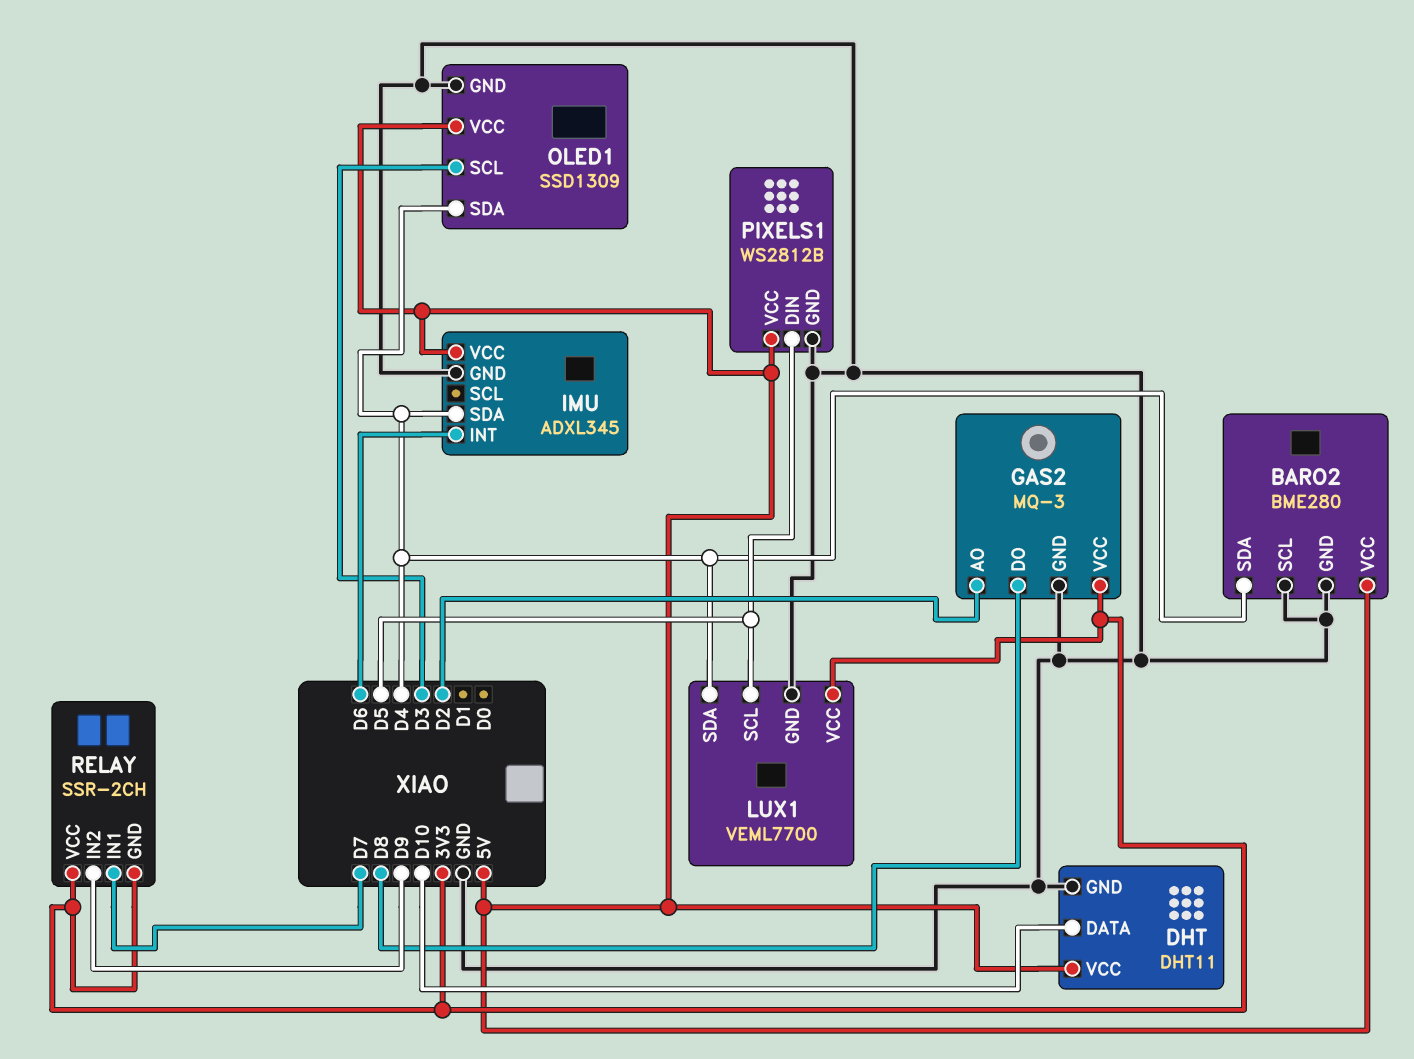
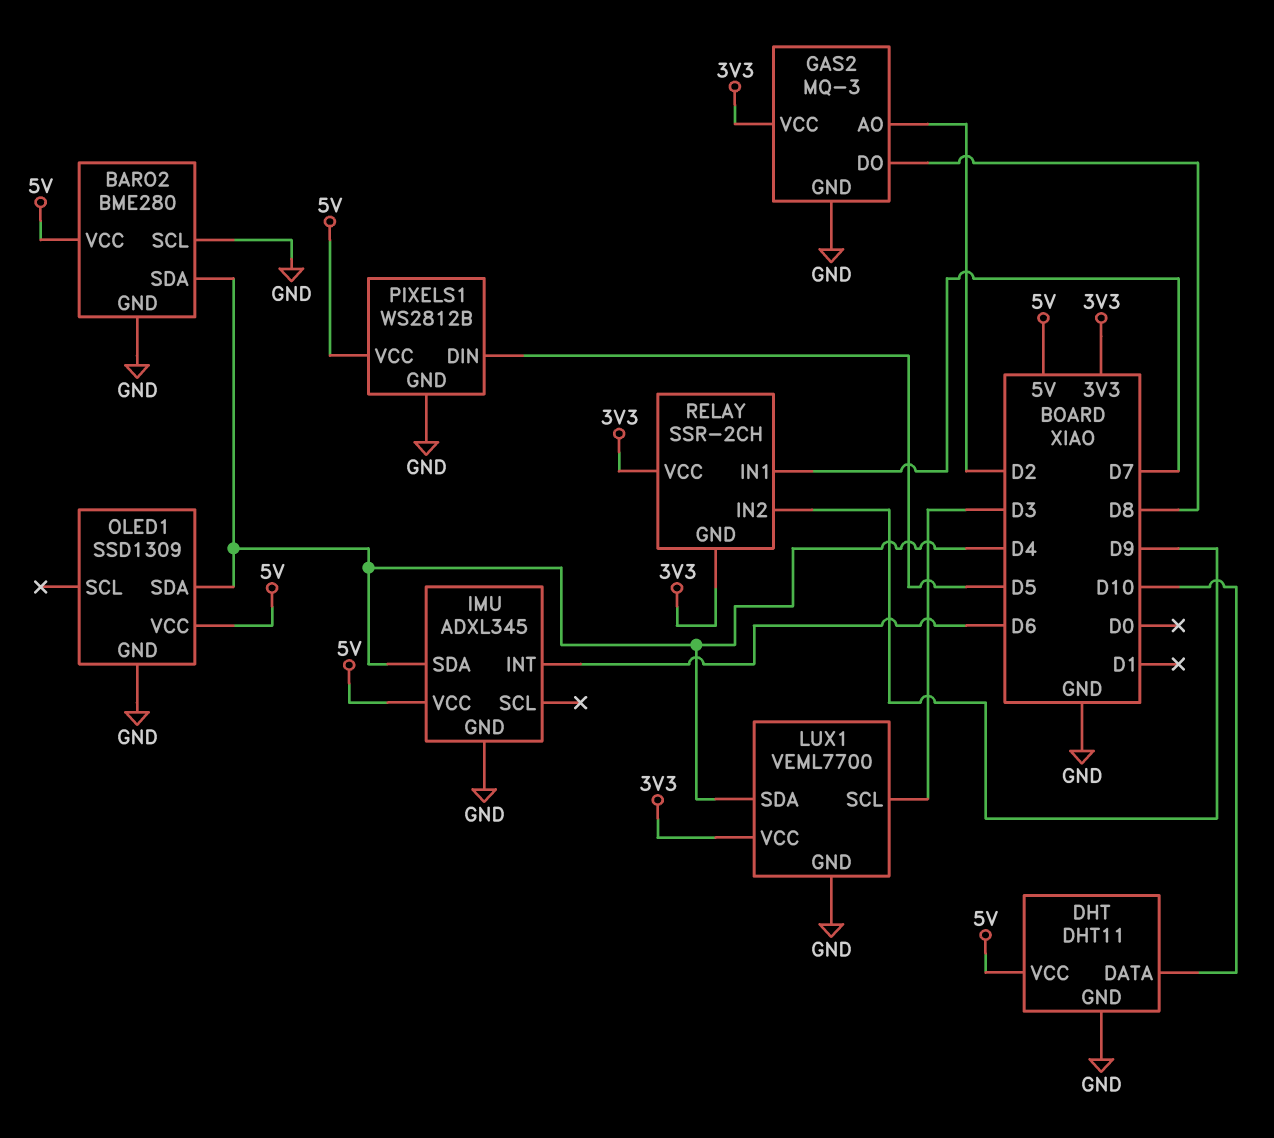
LUX1 pin SCL: D5 -> D3
OLED1 pin SCL: D3 -> none

